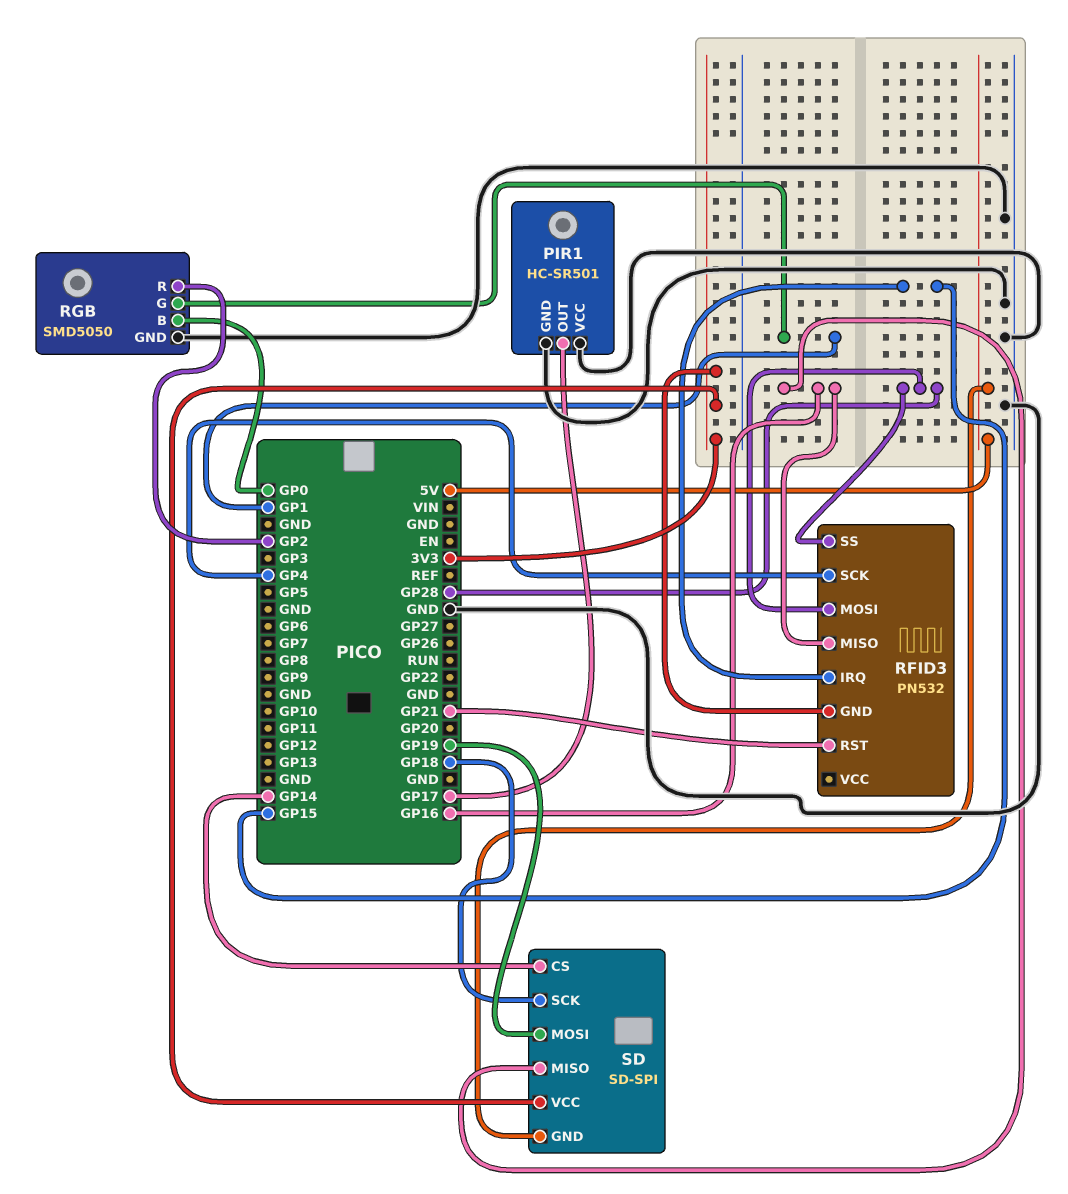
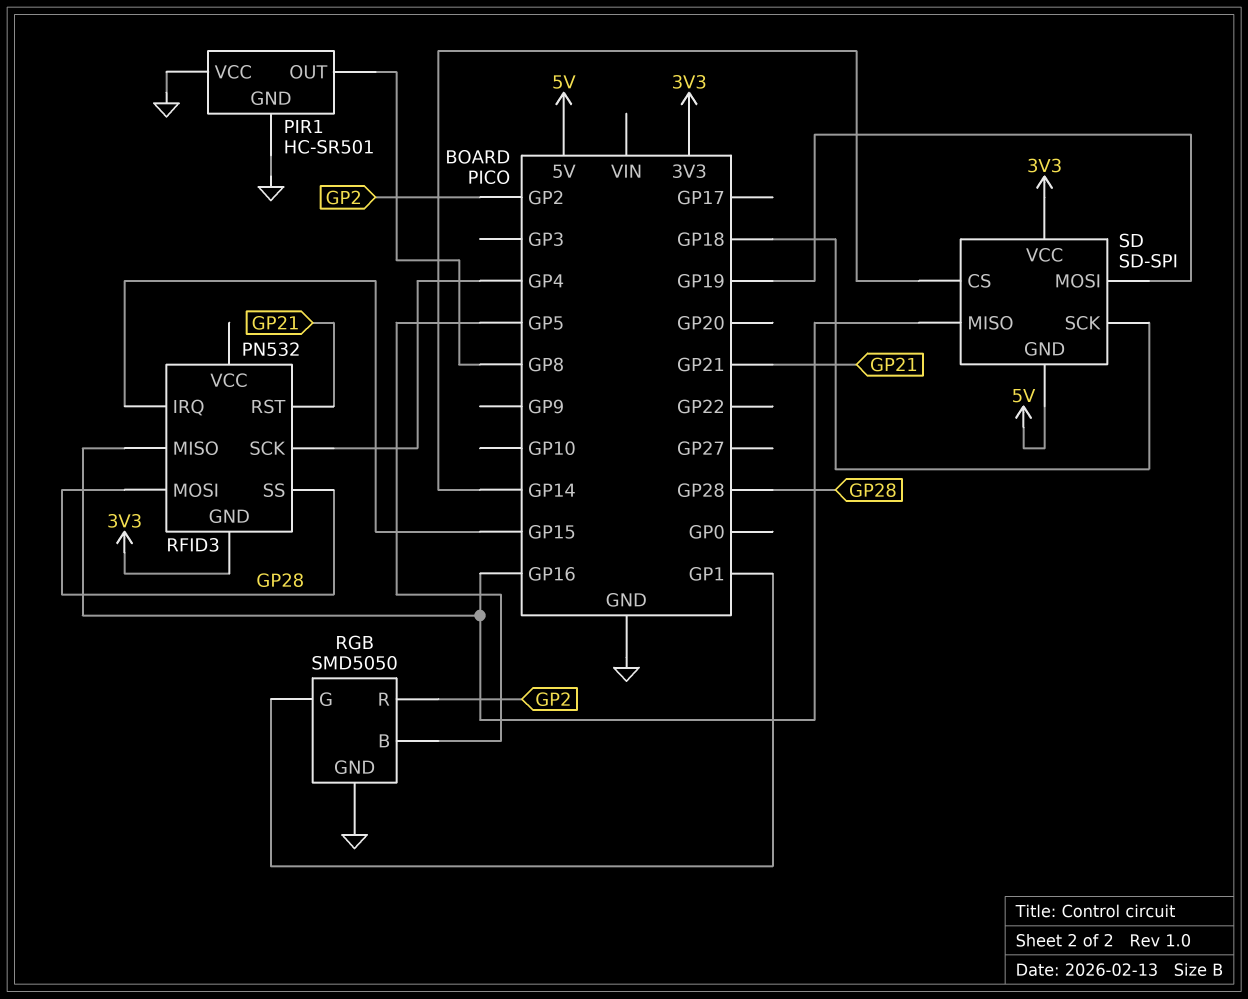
PIR1 pin OUT: GP17 -> GP8
RGB pin B: GP0 -> GP5

